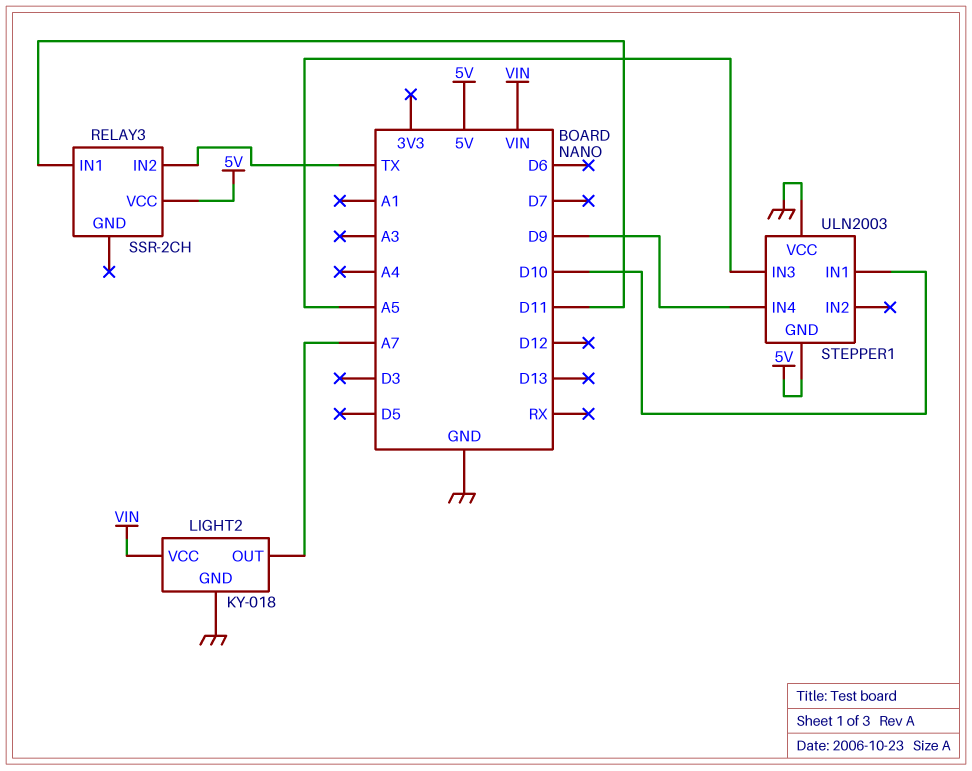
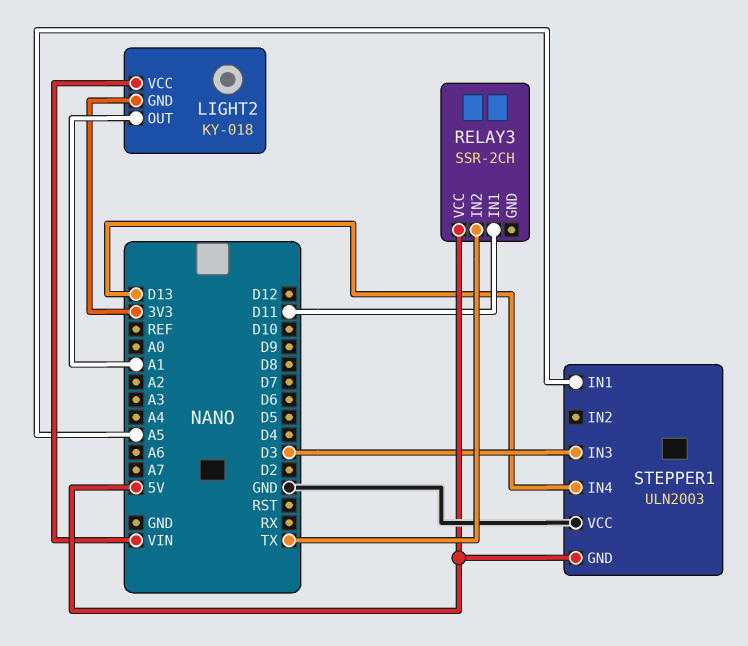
LIGHT2 pin GND: GND -> 3V3
LIGHT2 pin OUT: A7 -> A1
STEPPER1 pin IN1: D10 -> A5
STEPPER1 pin IN3: A5 -> D3
STEPPER1 pin IN4: D9 -> D13

